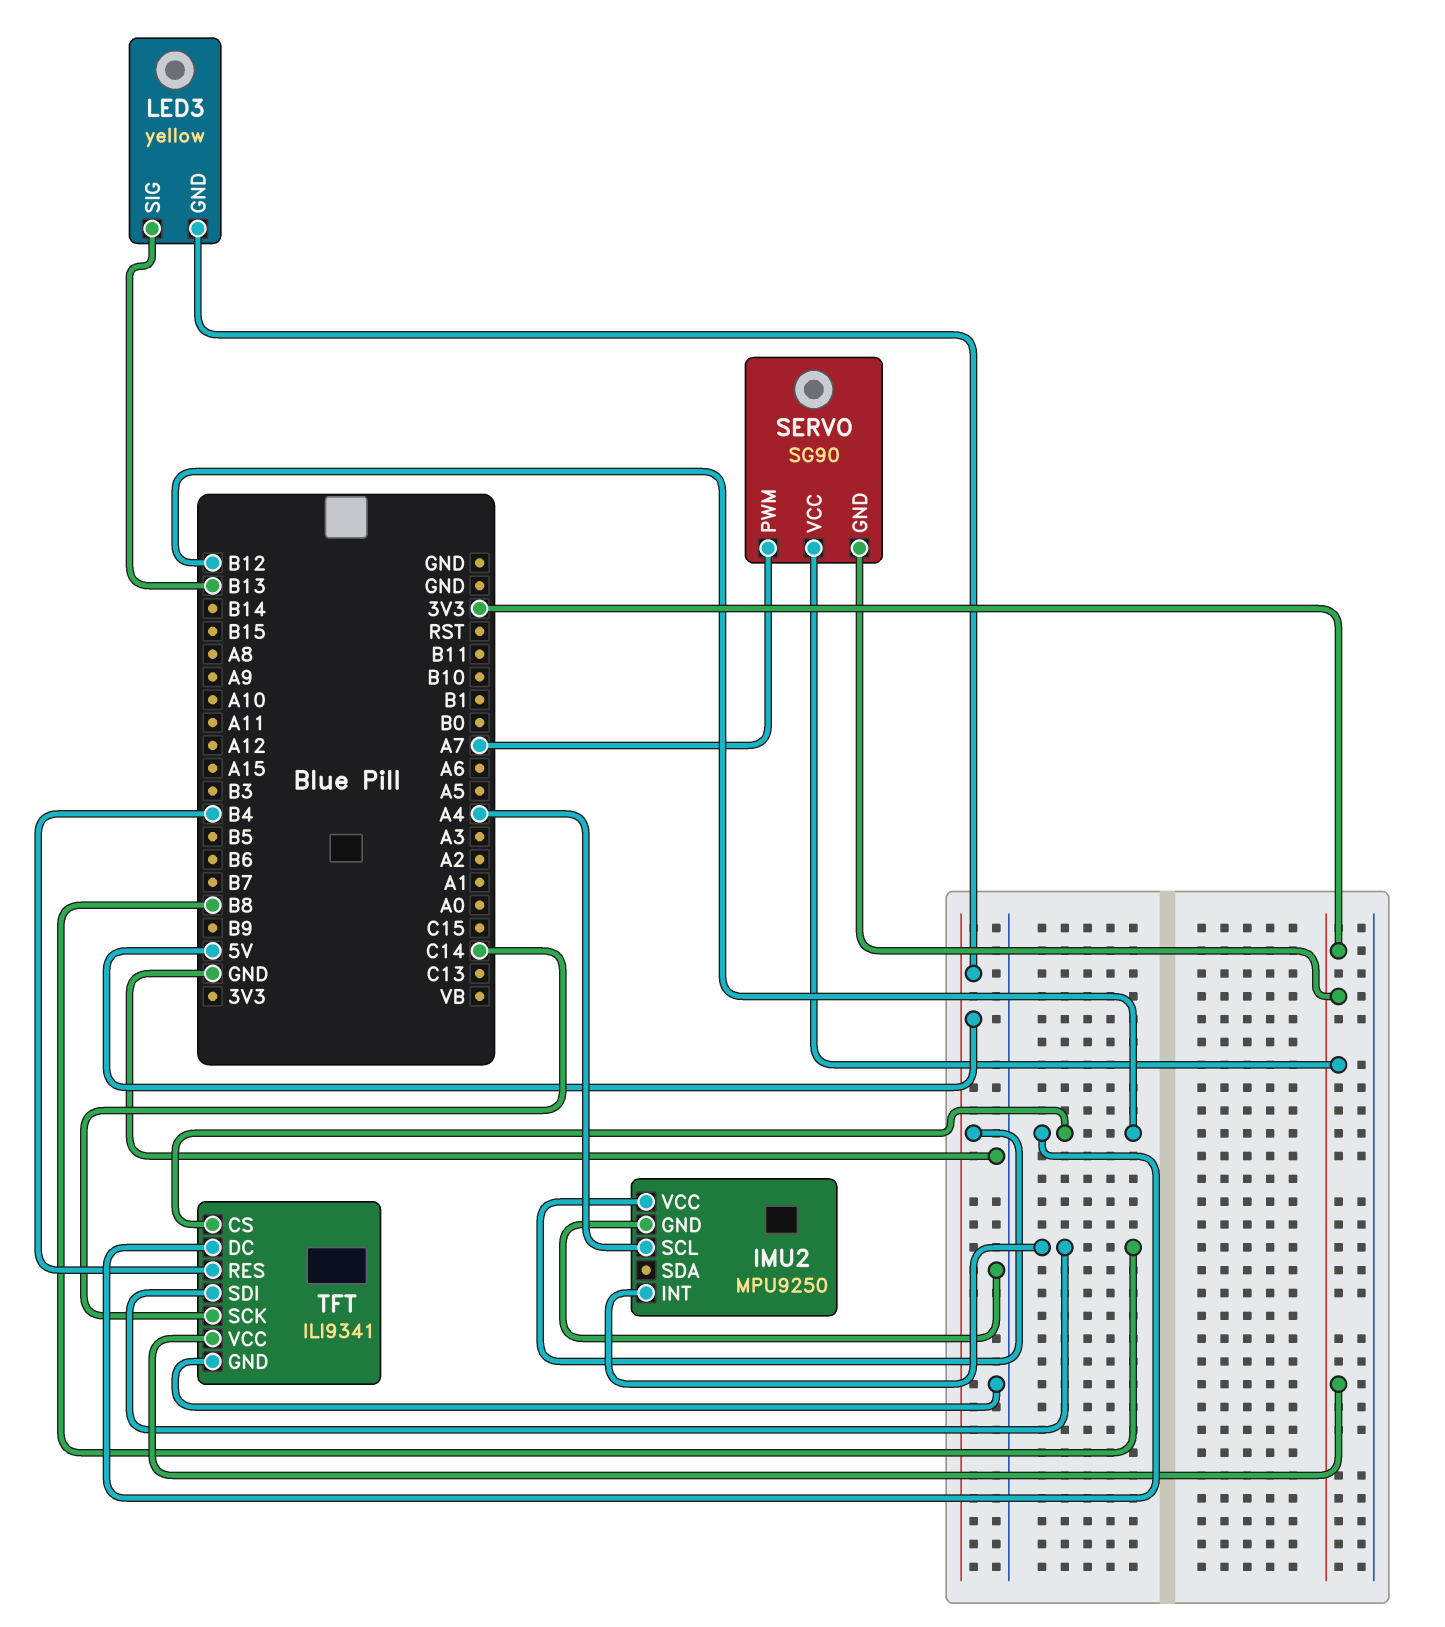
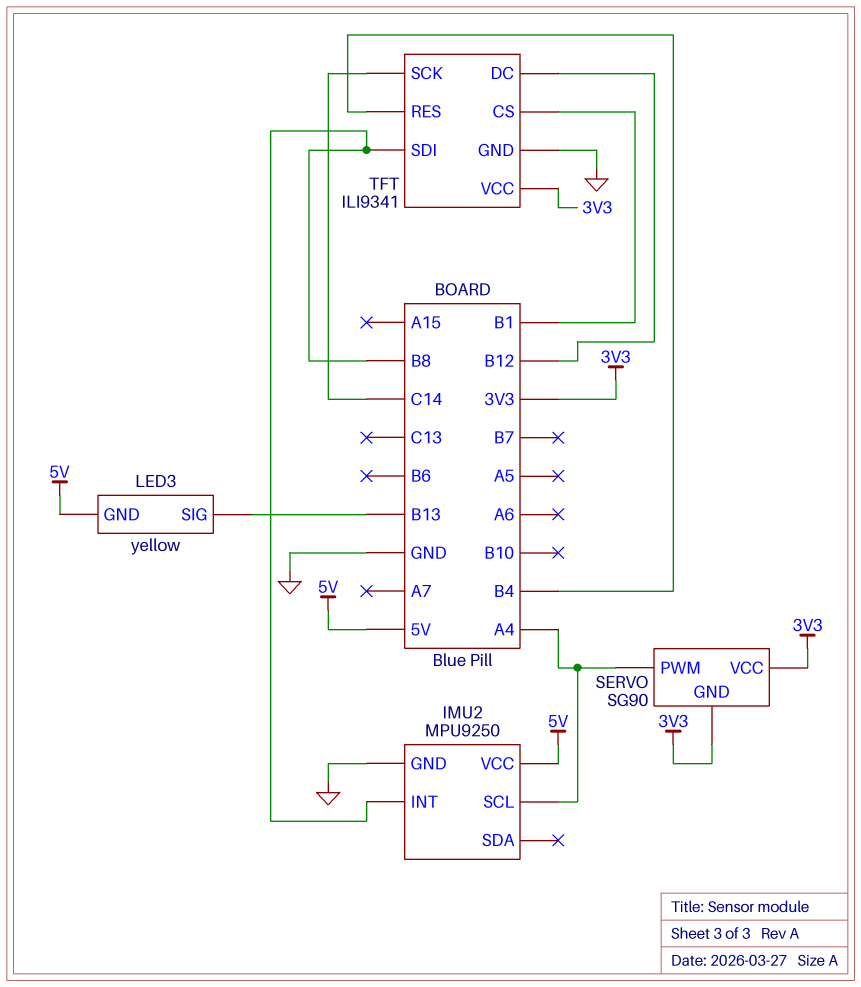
SERVO pin PWM: A7 -> A4
TFT pin CS: B12 -> B1

